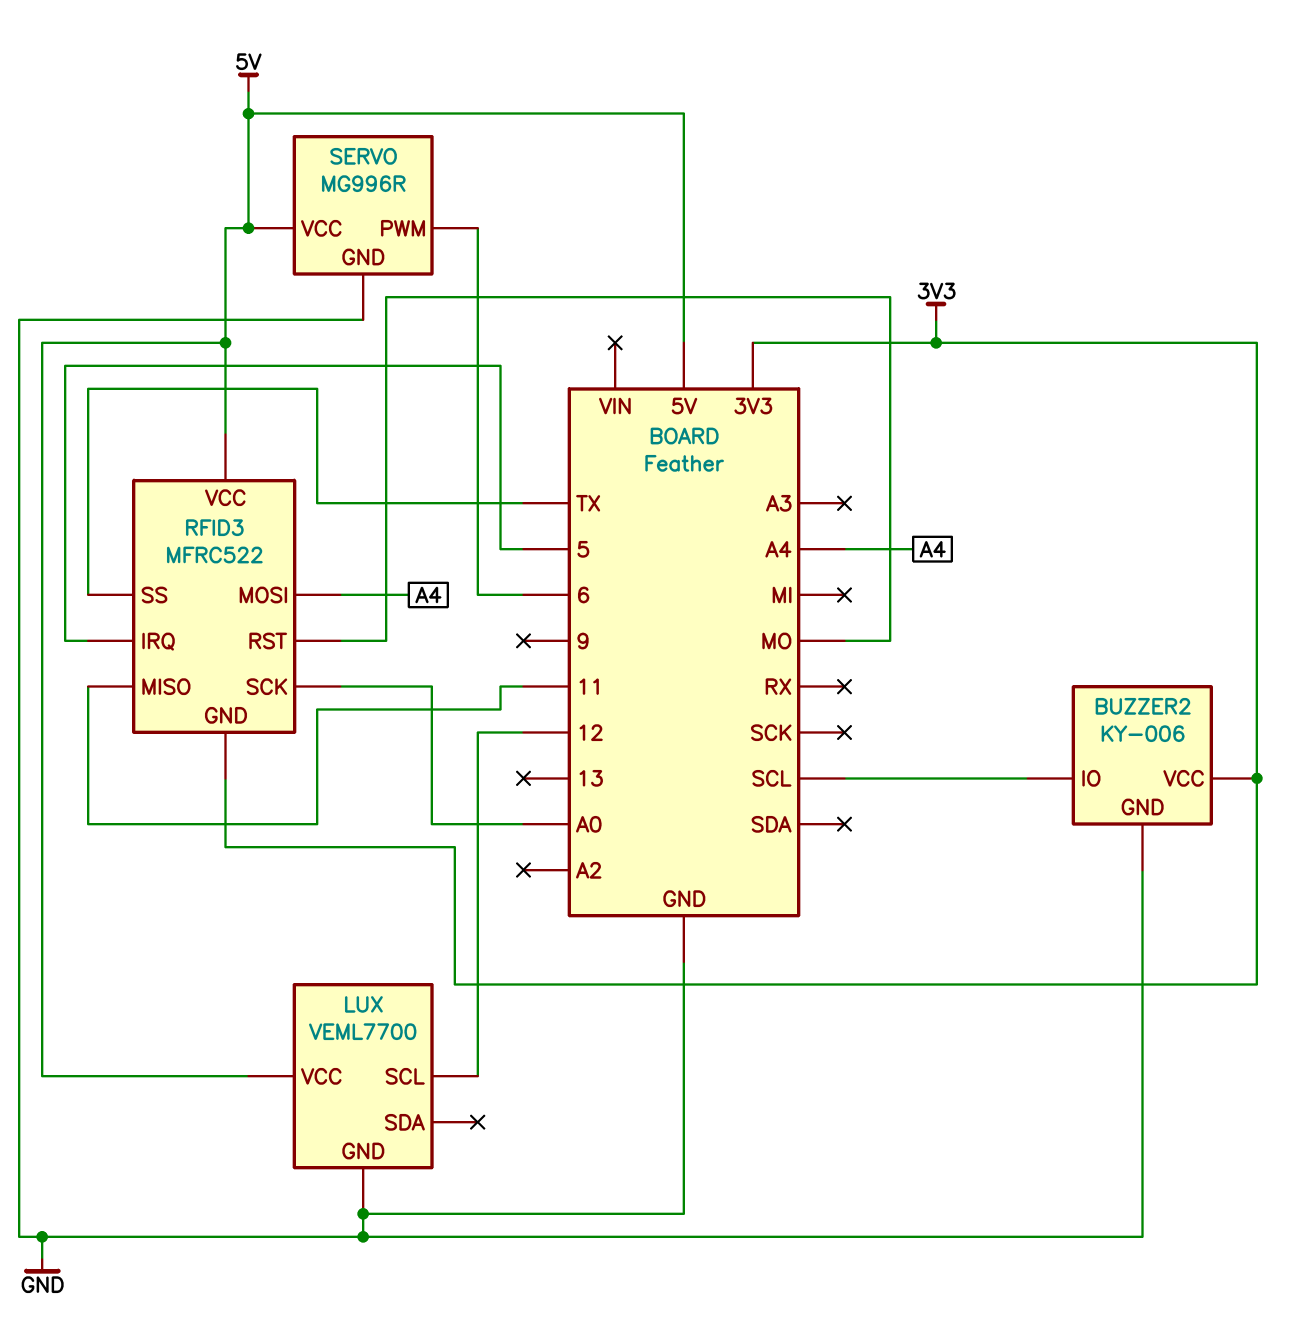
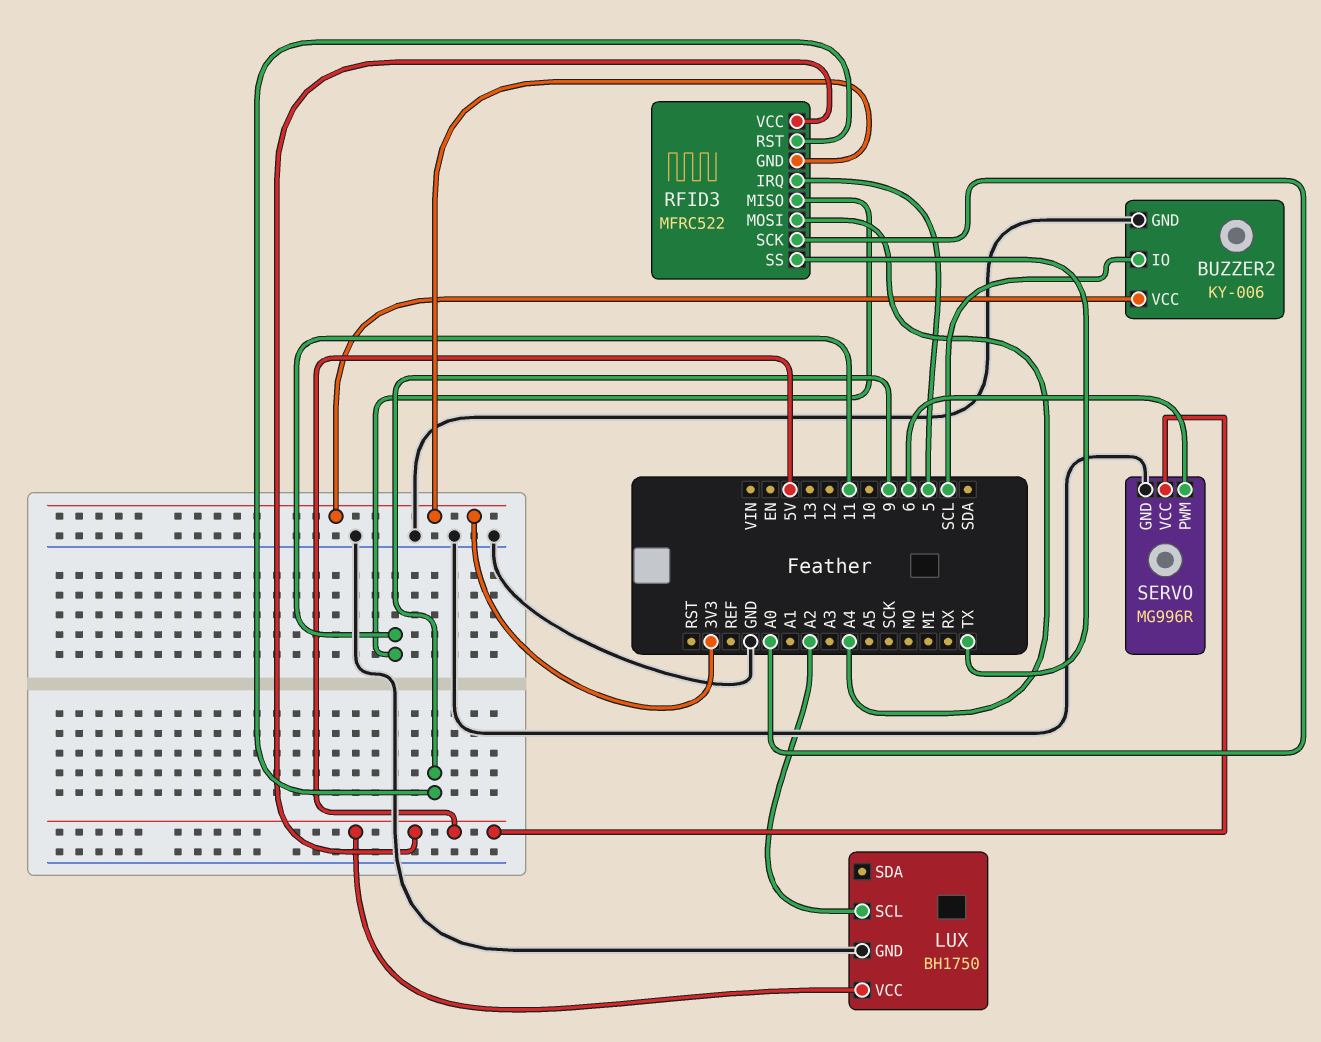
LUX: VEML7700 -> BH1750
LUX pin SCL: 12 -> A2
RFID3 pin RST: MO -> 9

